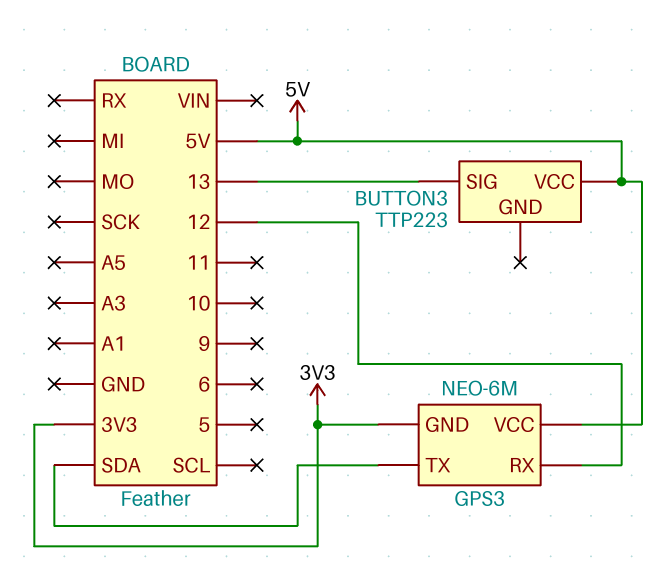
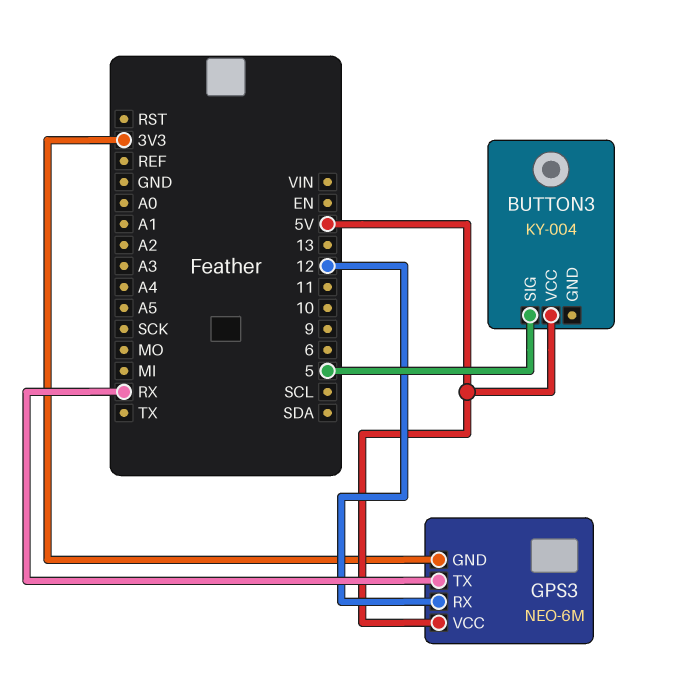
BUTTON3: TTP223 -> KY-004
BUTTON3 pin SIG: 13 -> 5
GPS3 pin TX: SDA -> RX

